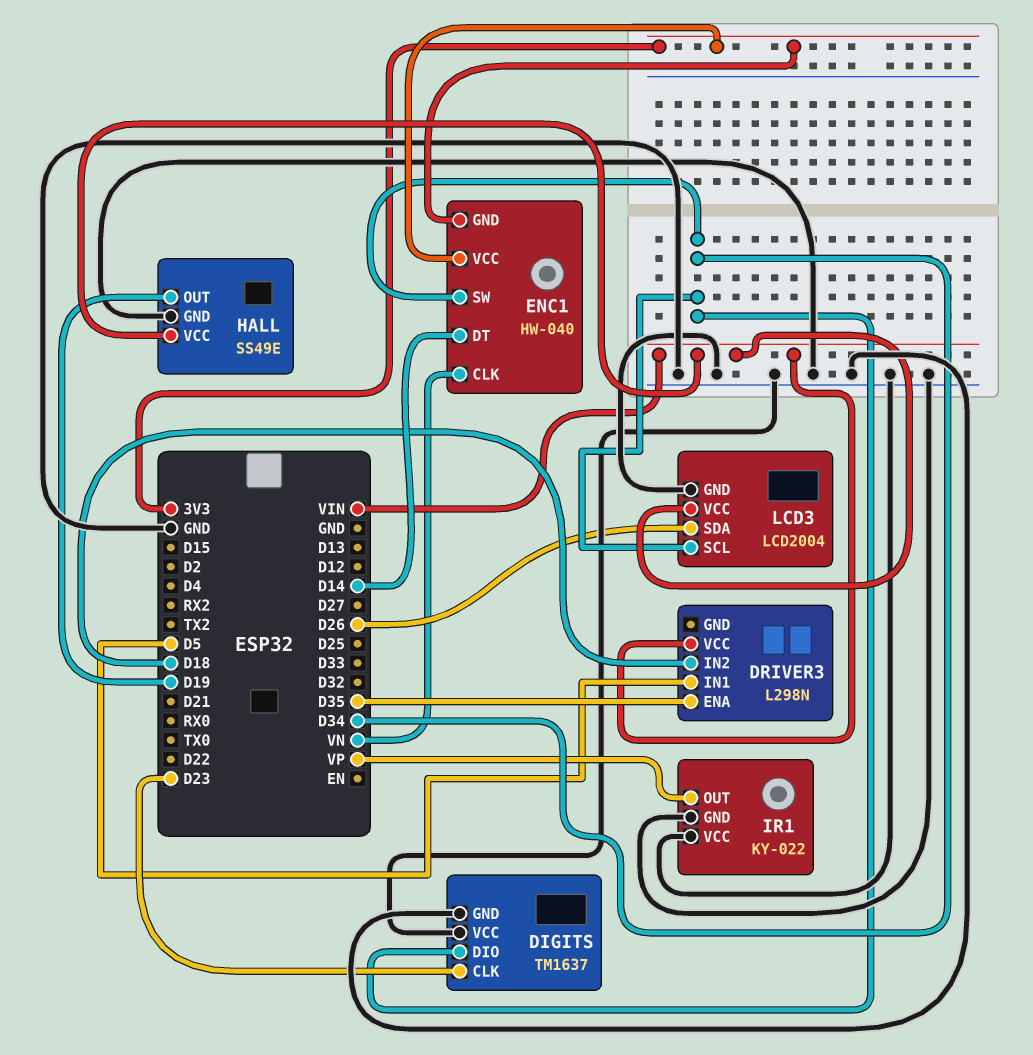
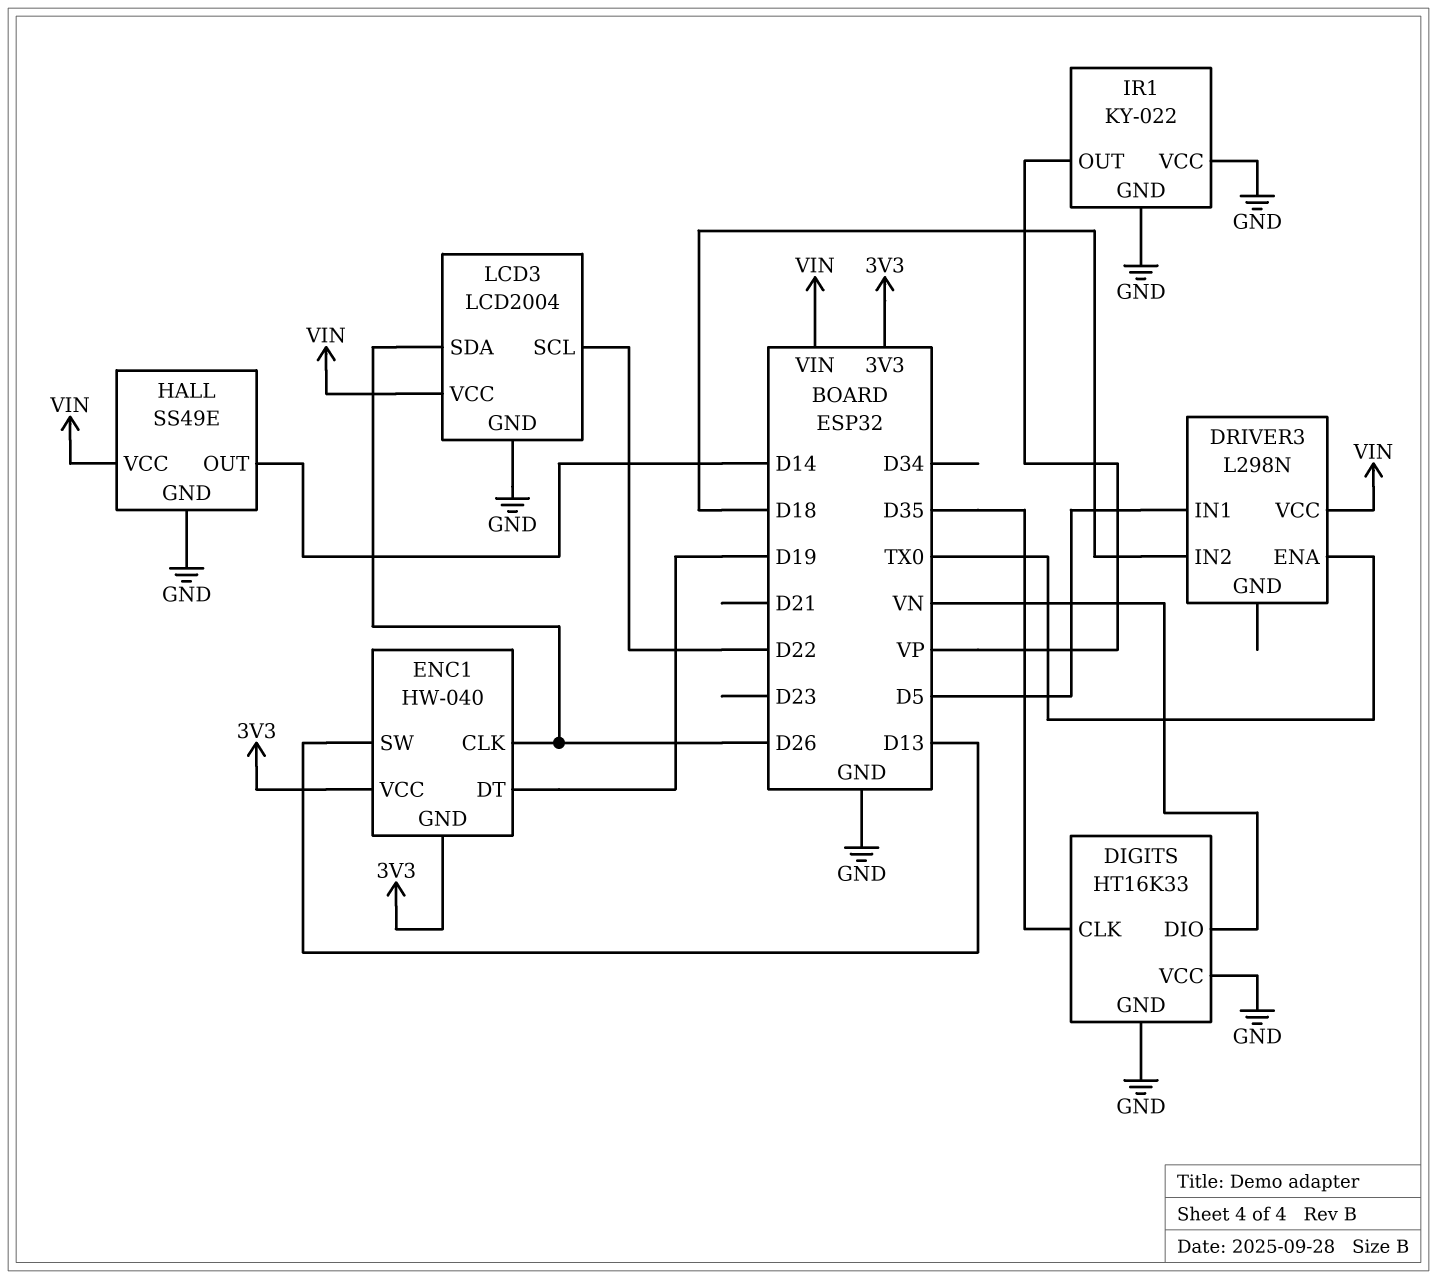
DIGITS: TM1637 -> HT16K33
DIGITS pin CLK: D23 -> D35
DIGITS pin DIO: D34 -> VN
DRIVER3 pin ENA: D35 -> TX0
ENC1 pin CLK: VN -> D26
ENC1 pin DT: D14 -> D19
ENC1 pin SW: D34 -> D13
HALL pin OUT: D19 -> D14
LCD3 pin SCL: D34 -> D22

